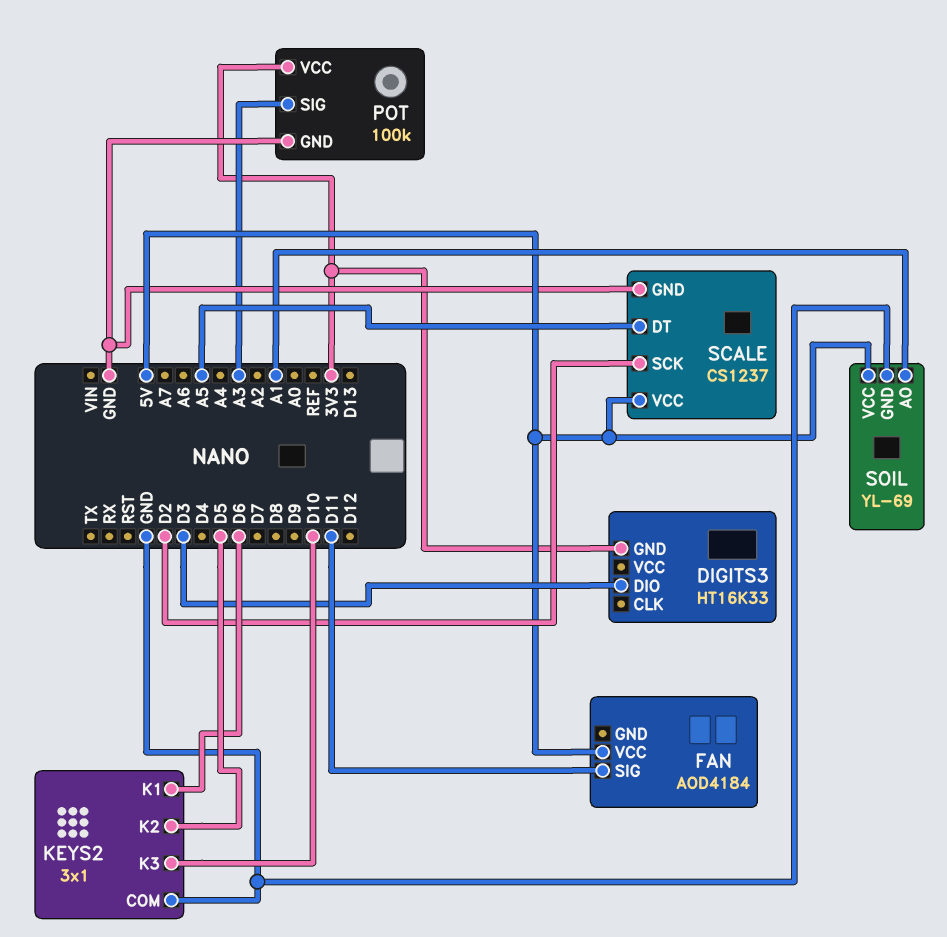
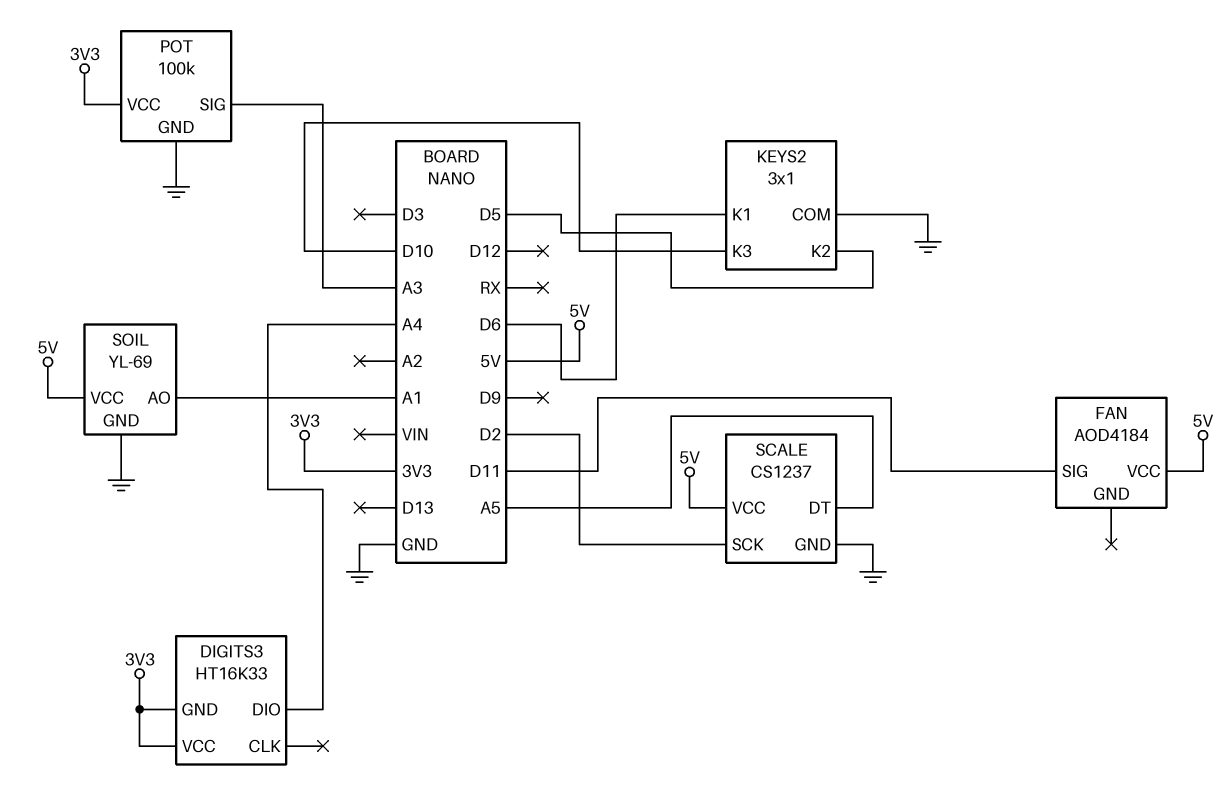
DIGITS3 pin DIO: D3 -> A4
DIGITS3 pin VCC: none -> 3V3

